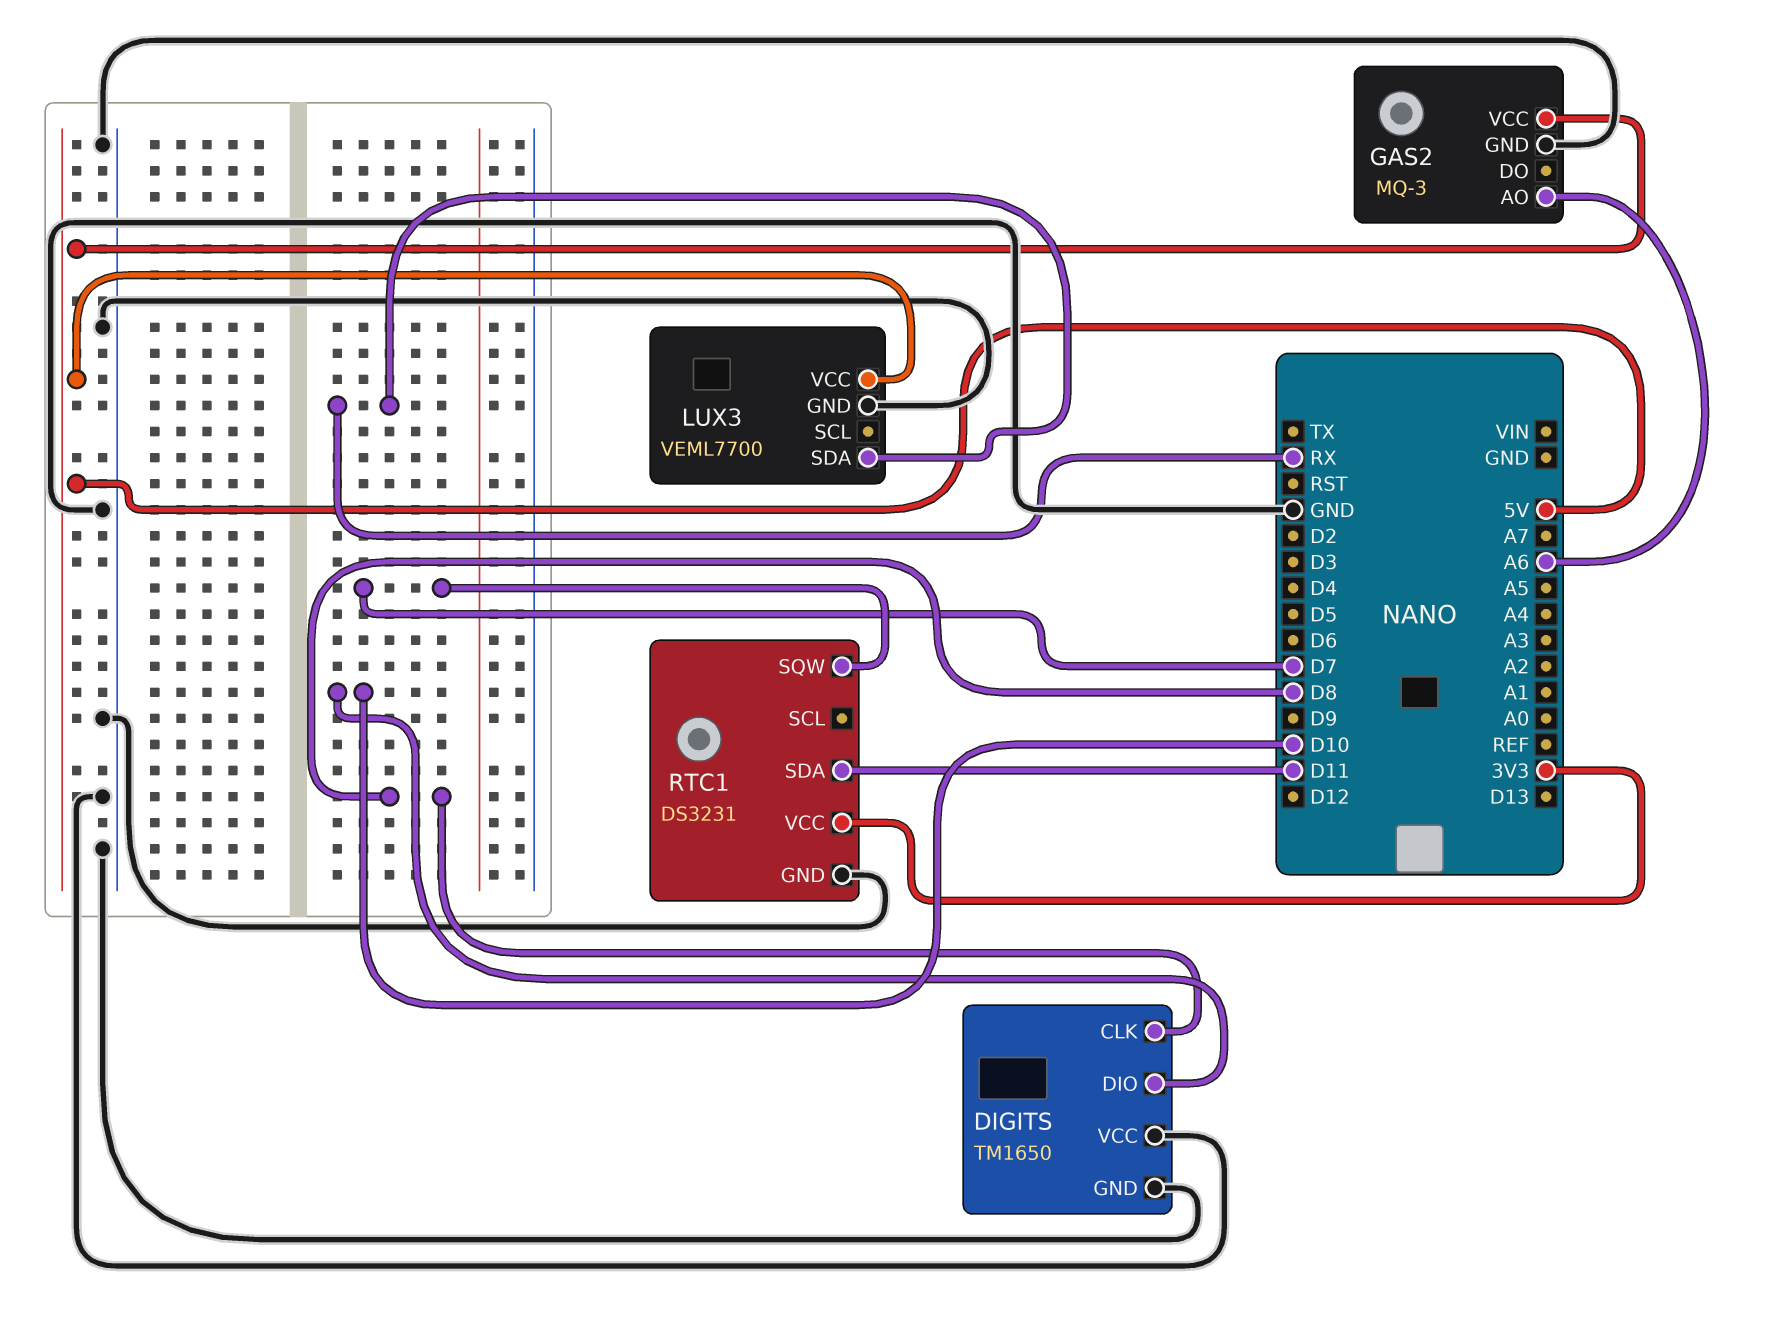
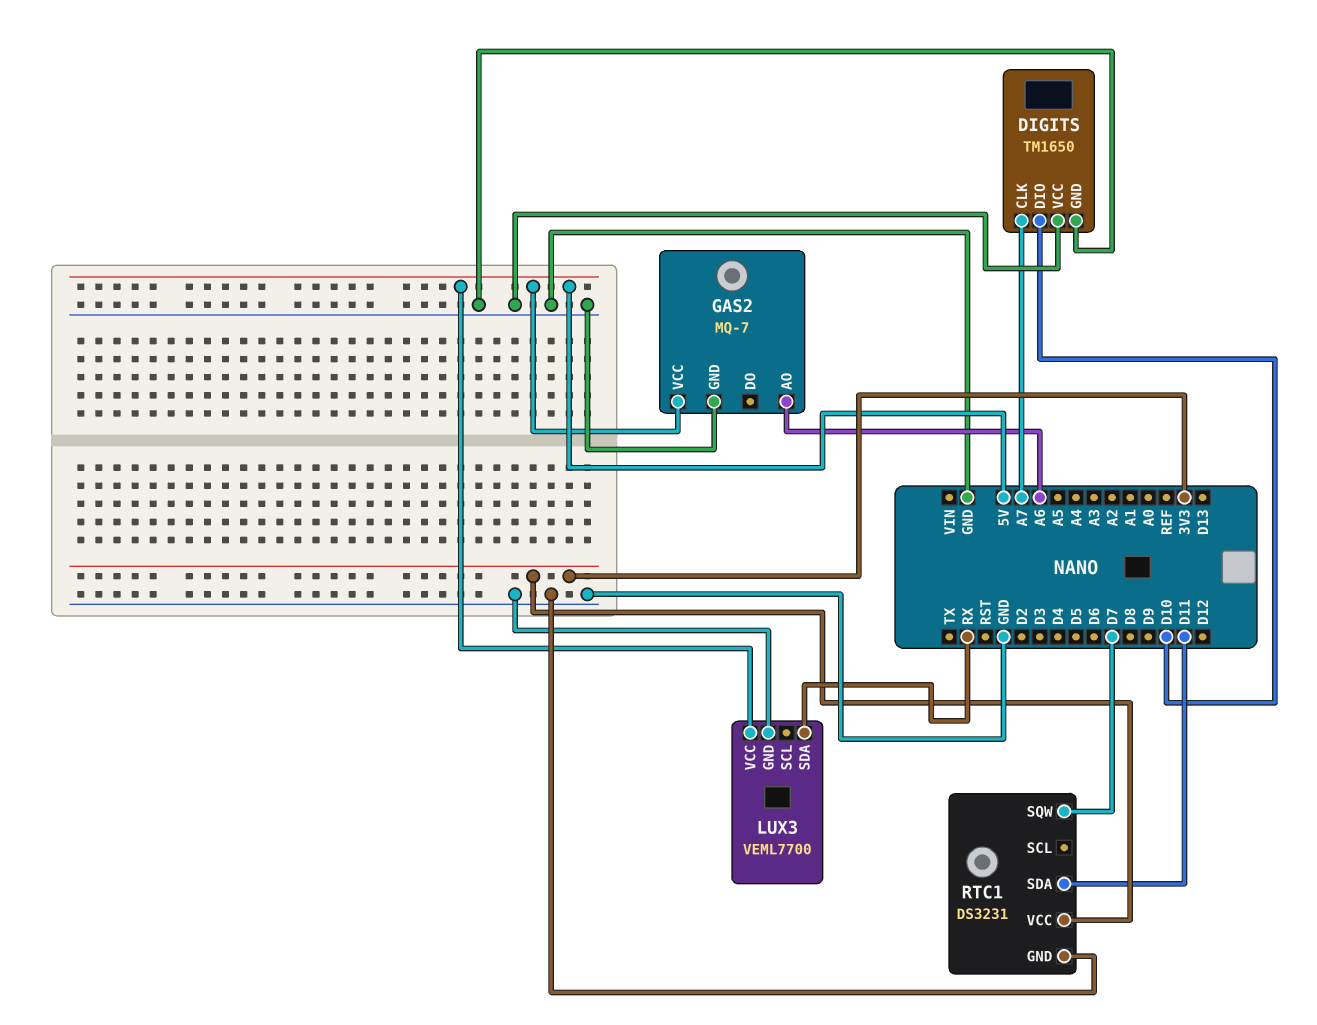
DIGITS pin CLK: D8 -> A7
GAS2: MQ-3 -> MQ-7

